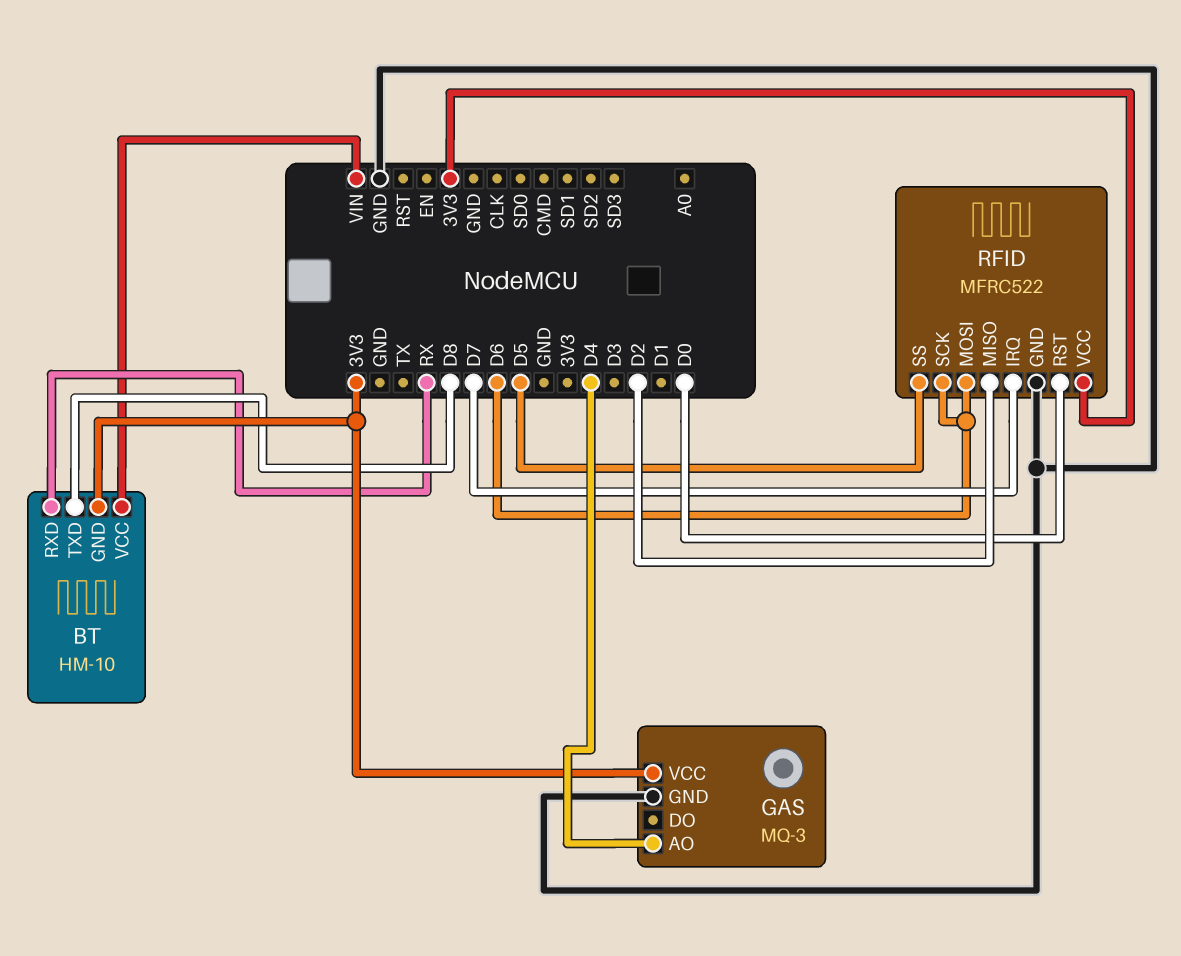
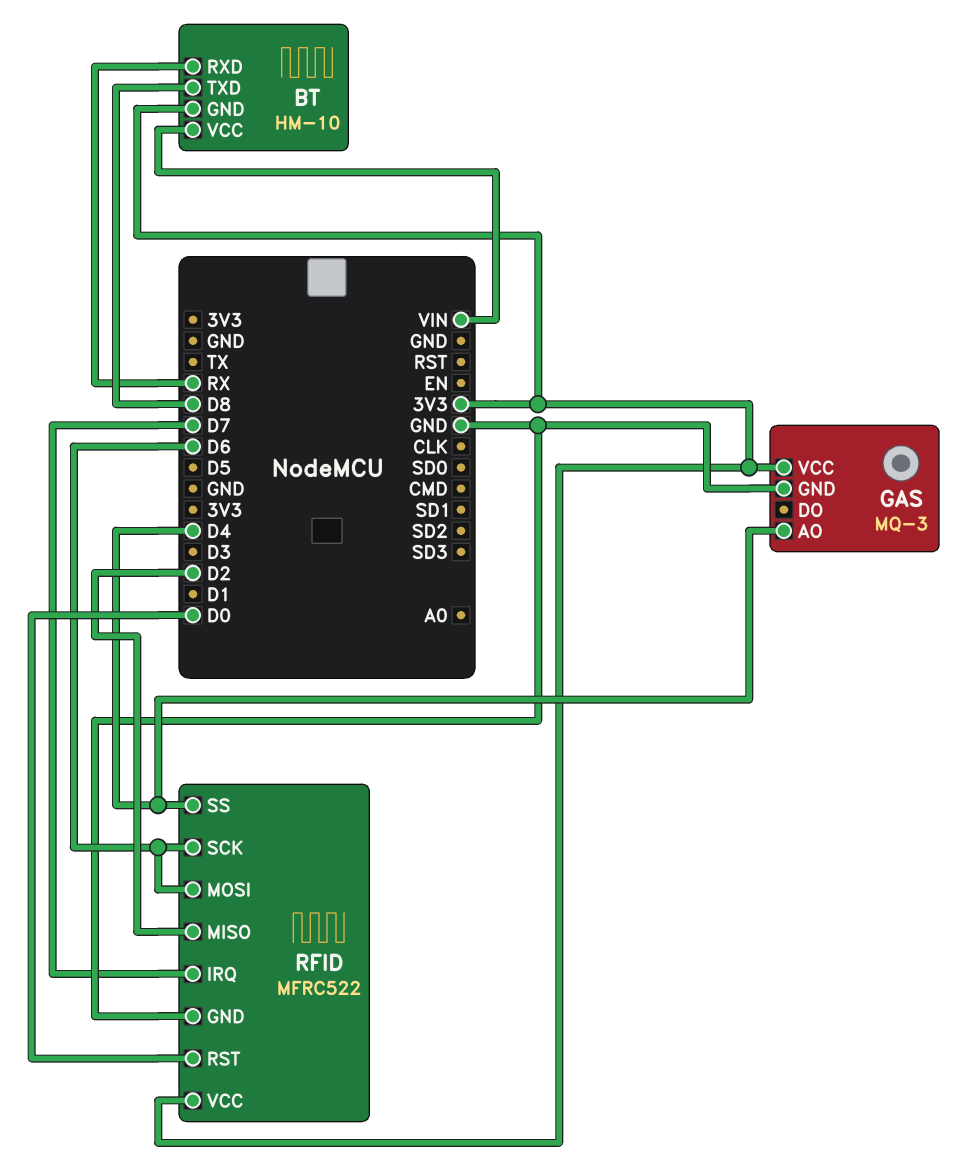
RFID pin SS: D5 -> D4

